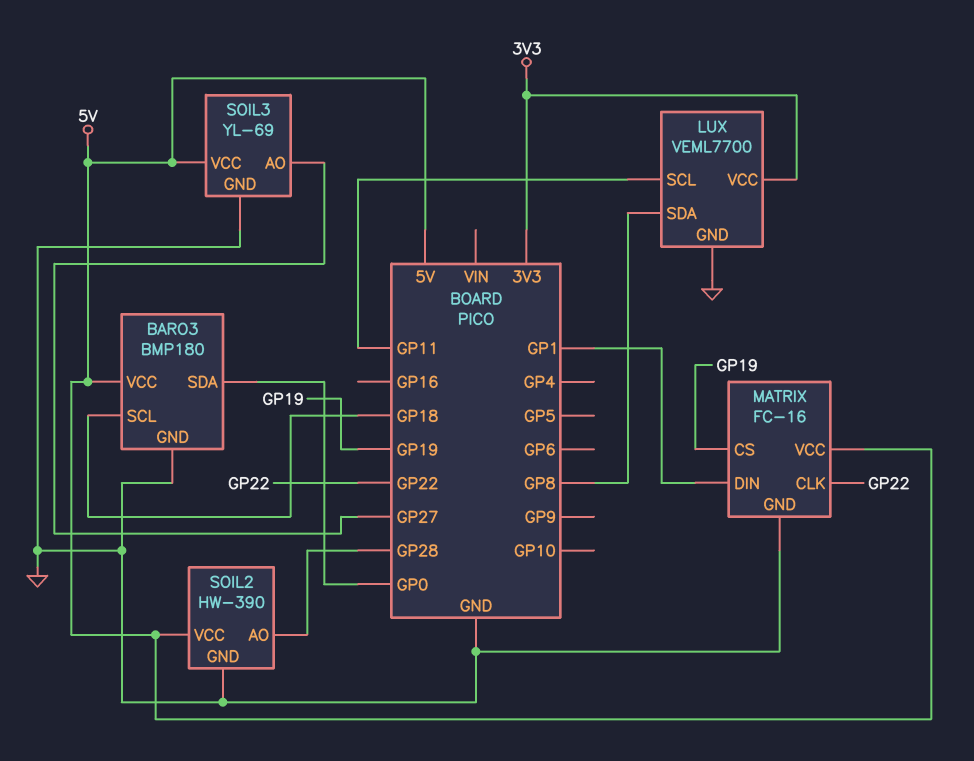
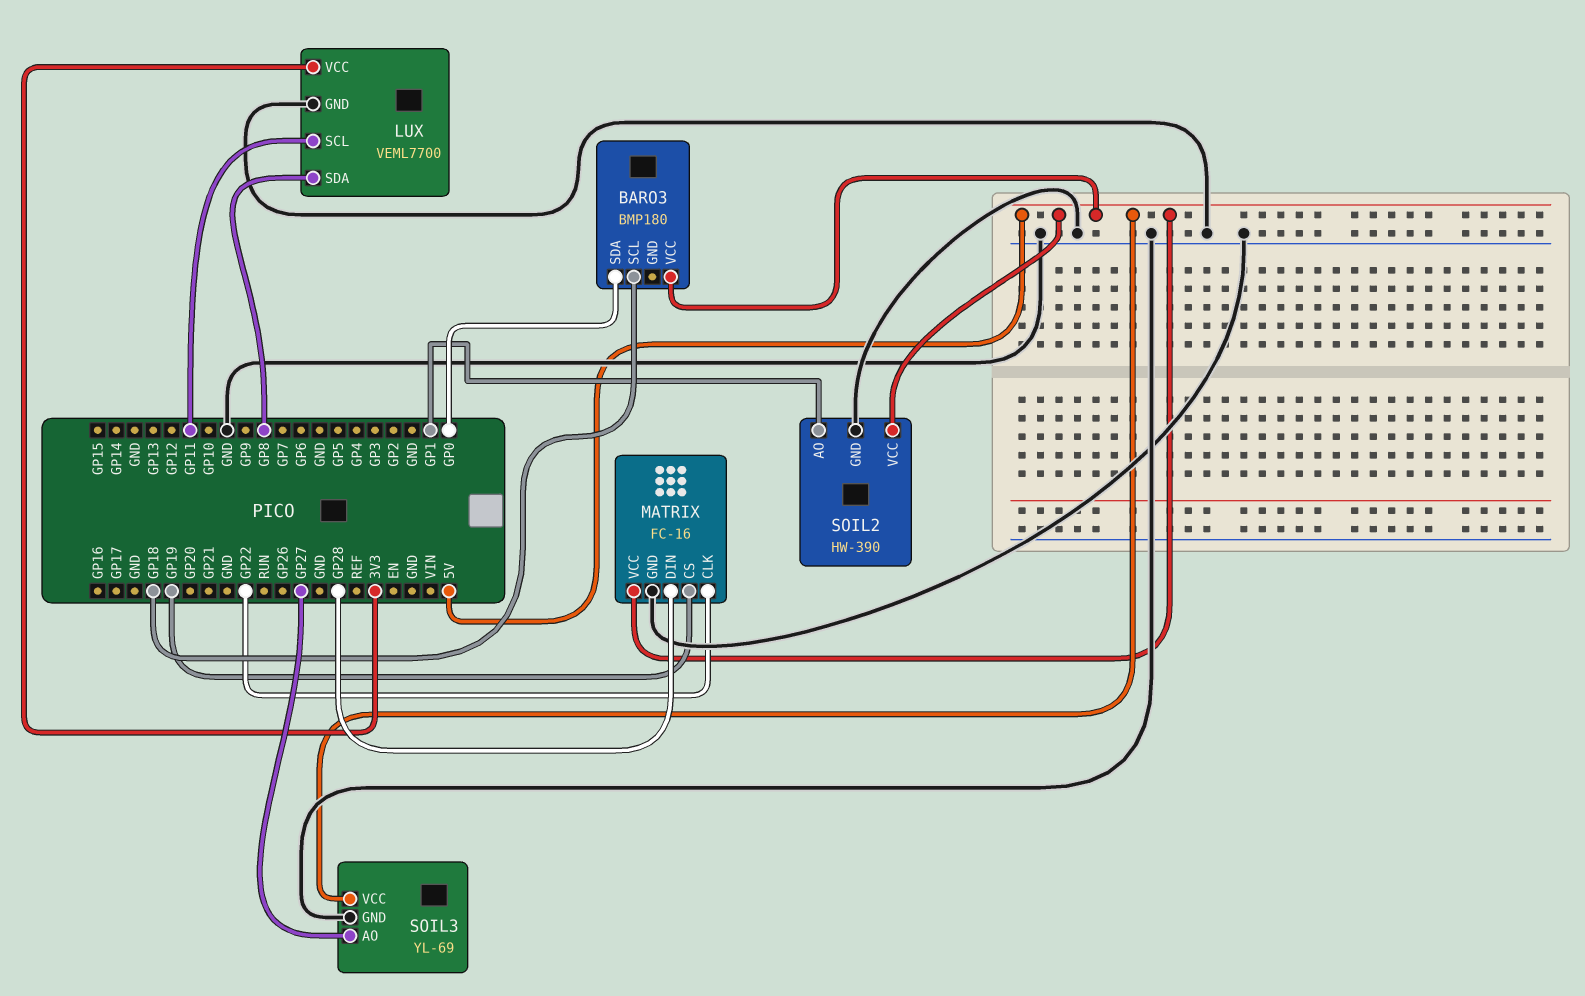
BARO3 pin GND: GND -> none
MATRIX pin DIN: GP1 -> GP28
SOIL2 pin AO: GP28 -> GP1

